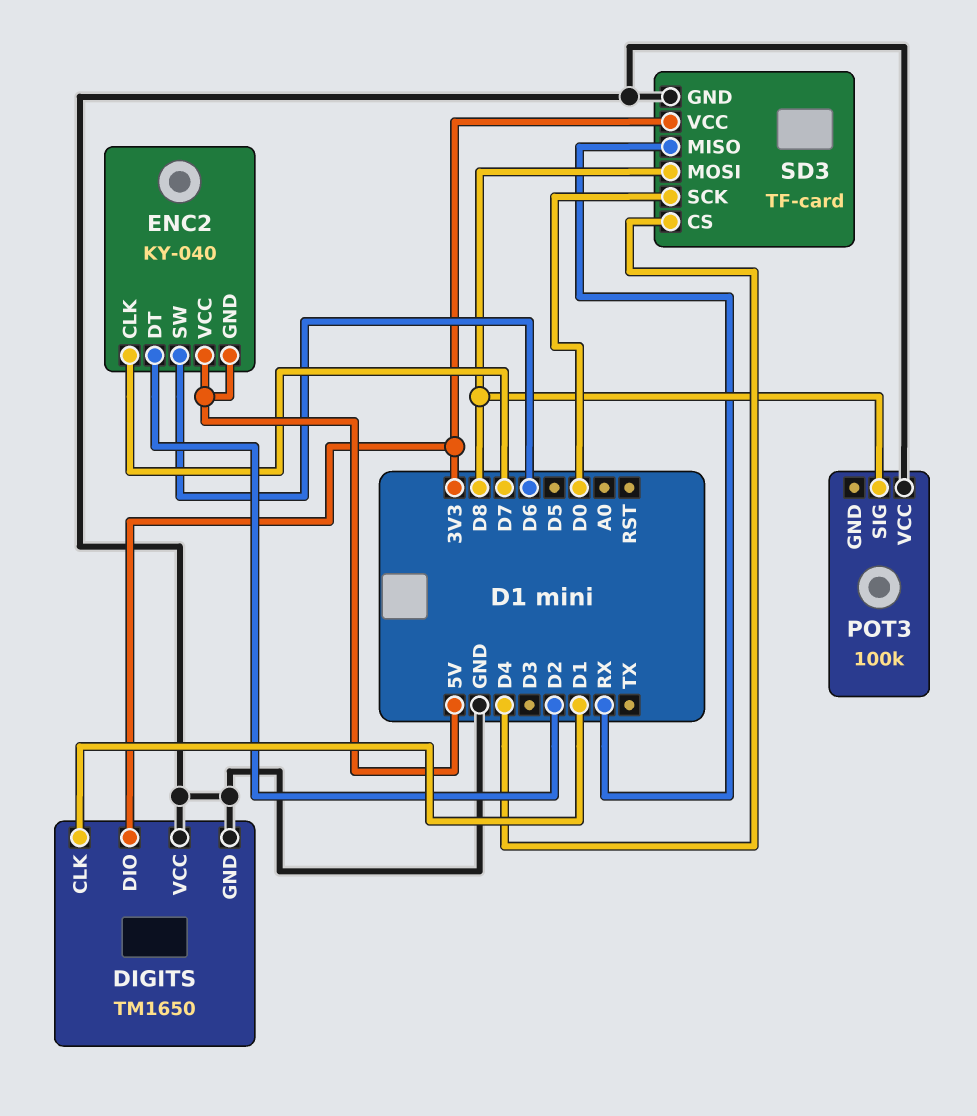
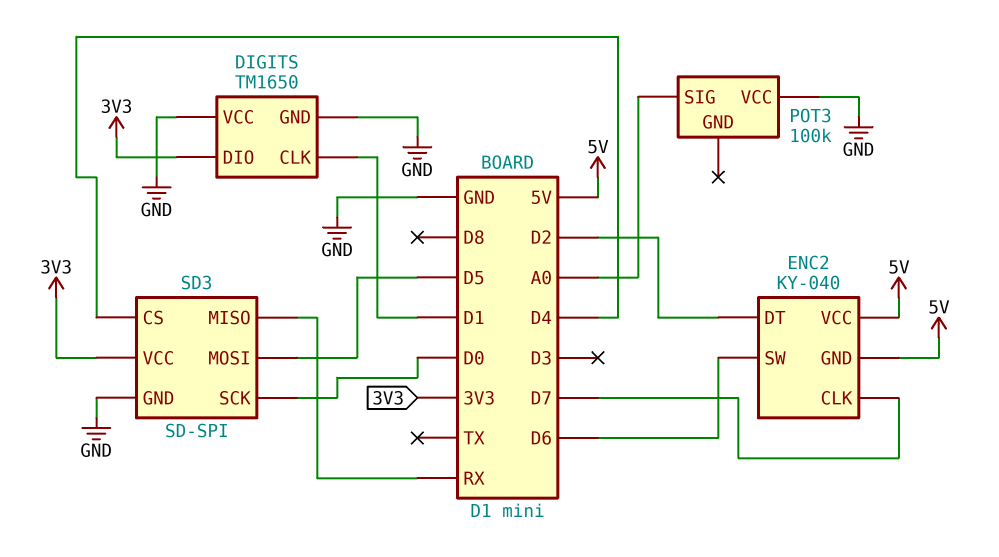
POT3 pin SIG: D8 -> A0
SD3: TF-card -> SD-SPI
SD3 pin MOSI: D8 -> D5

